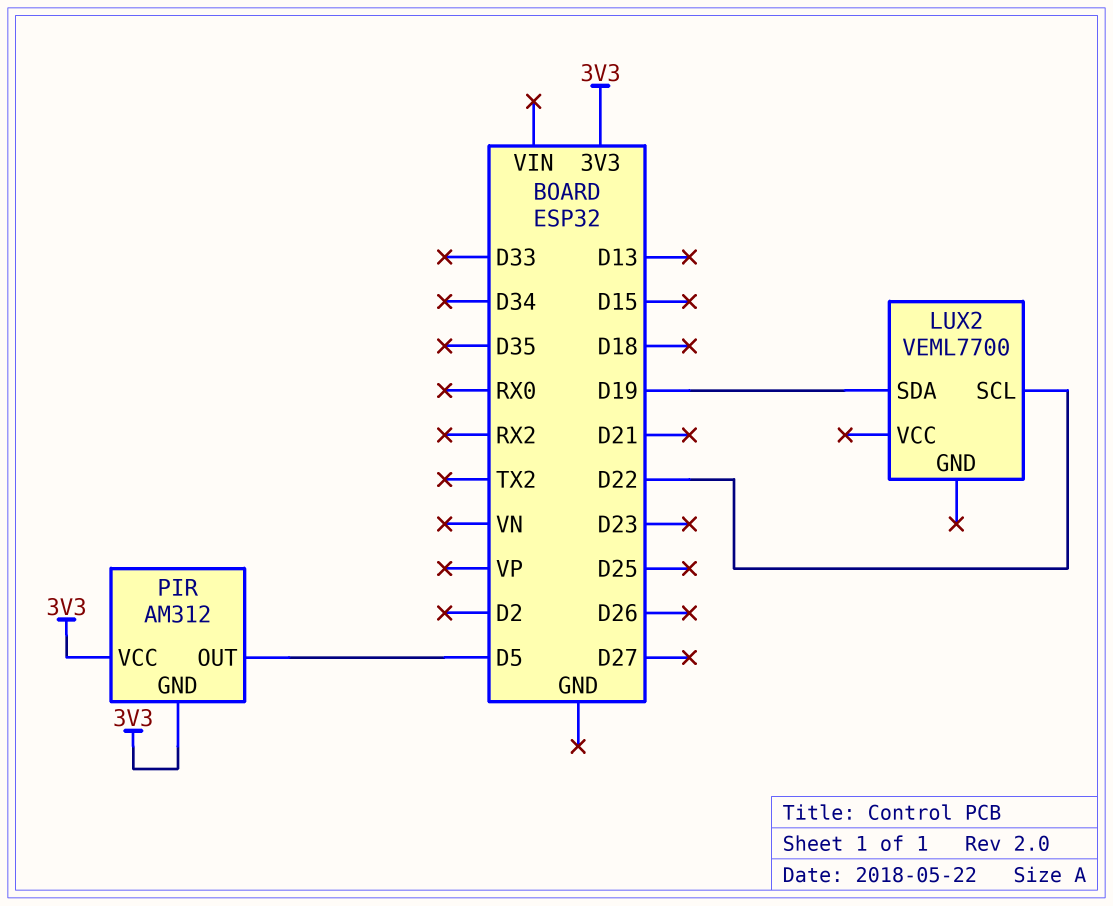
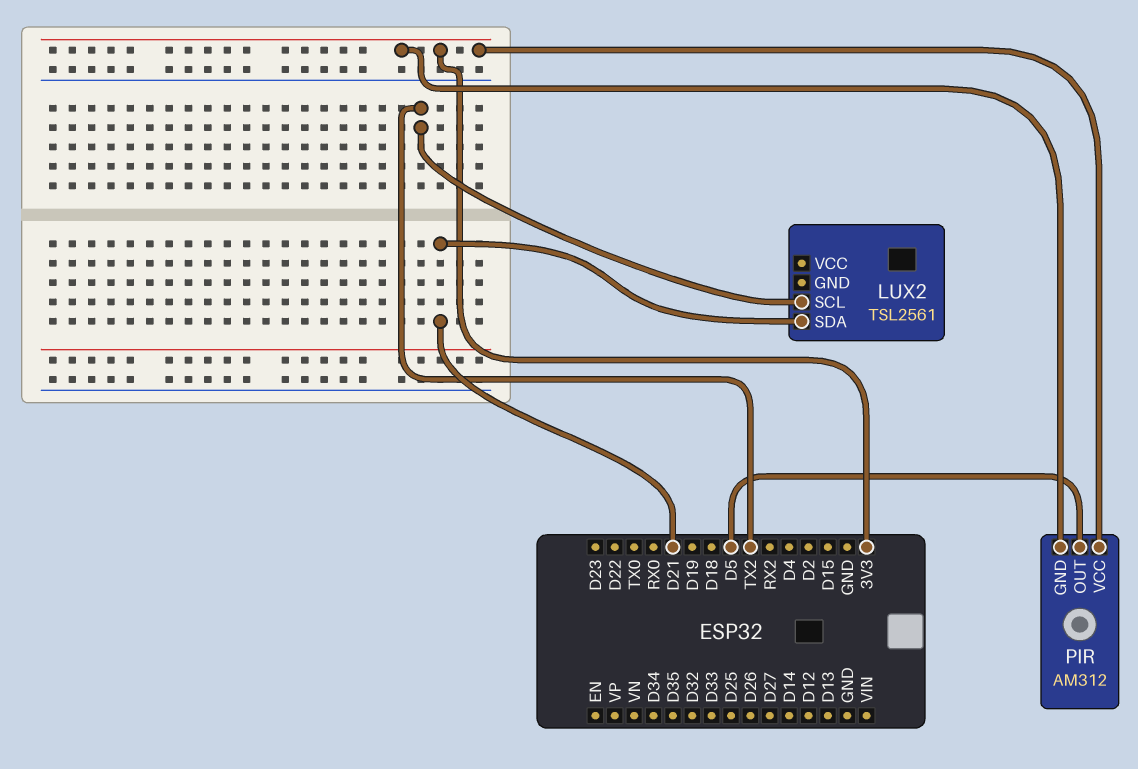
LUX2: VEML7700 -> TSL2561
LUX2 pin SCL: D22 -> TX2
LUX2 pin SDA: D19 -> D21

